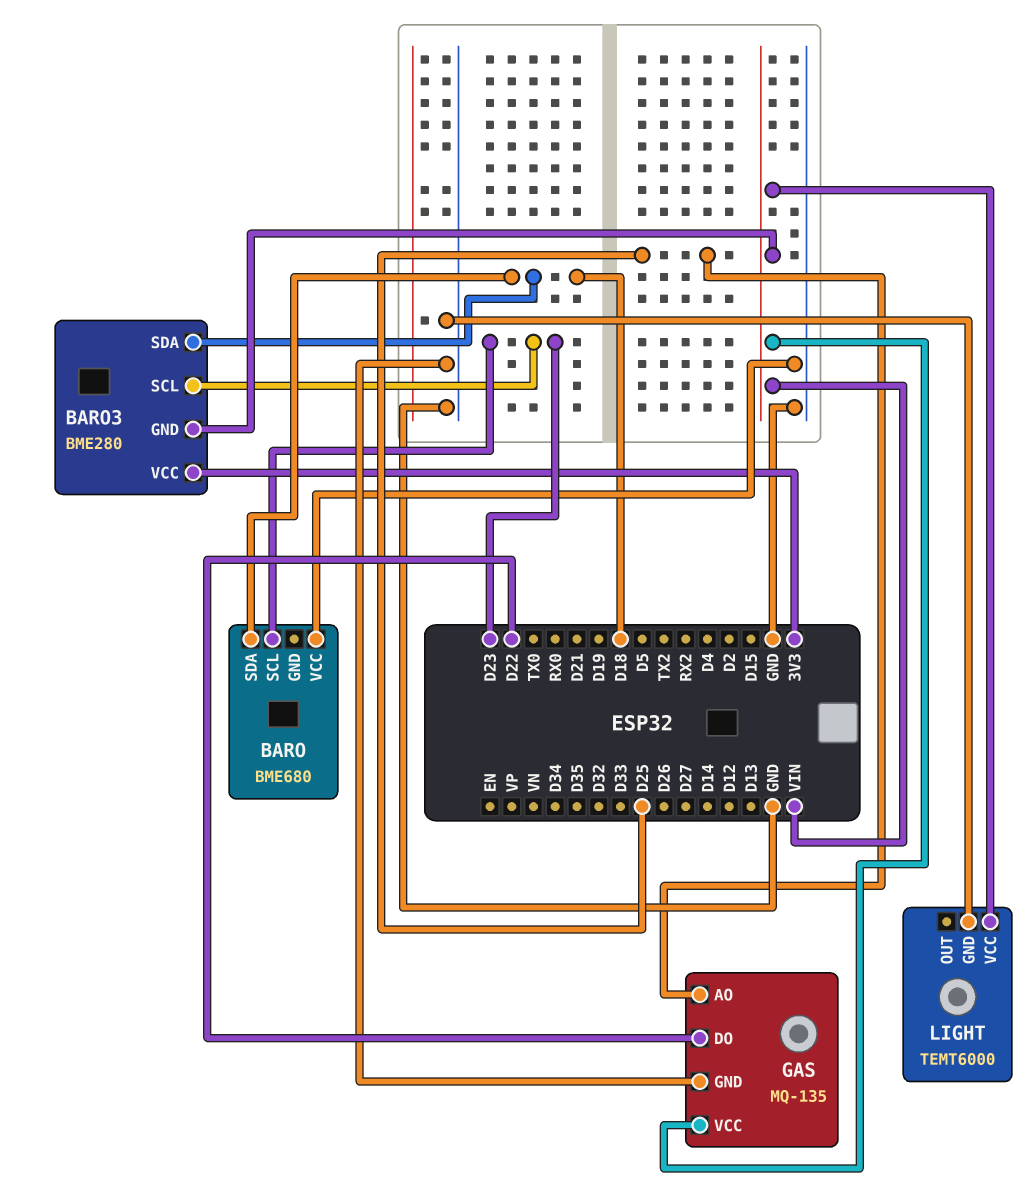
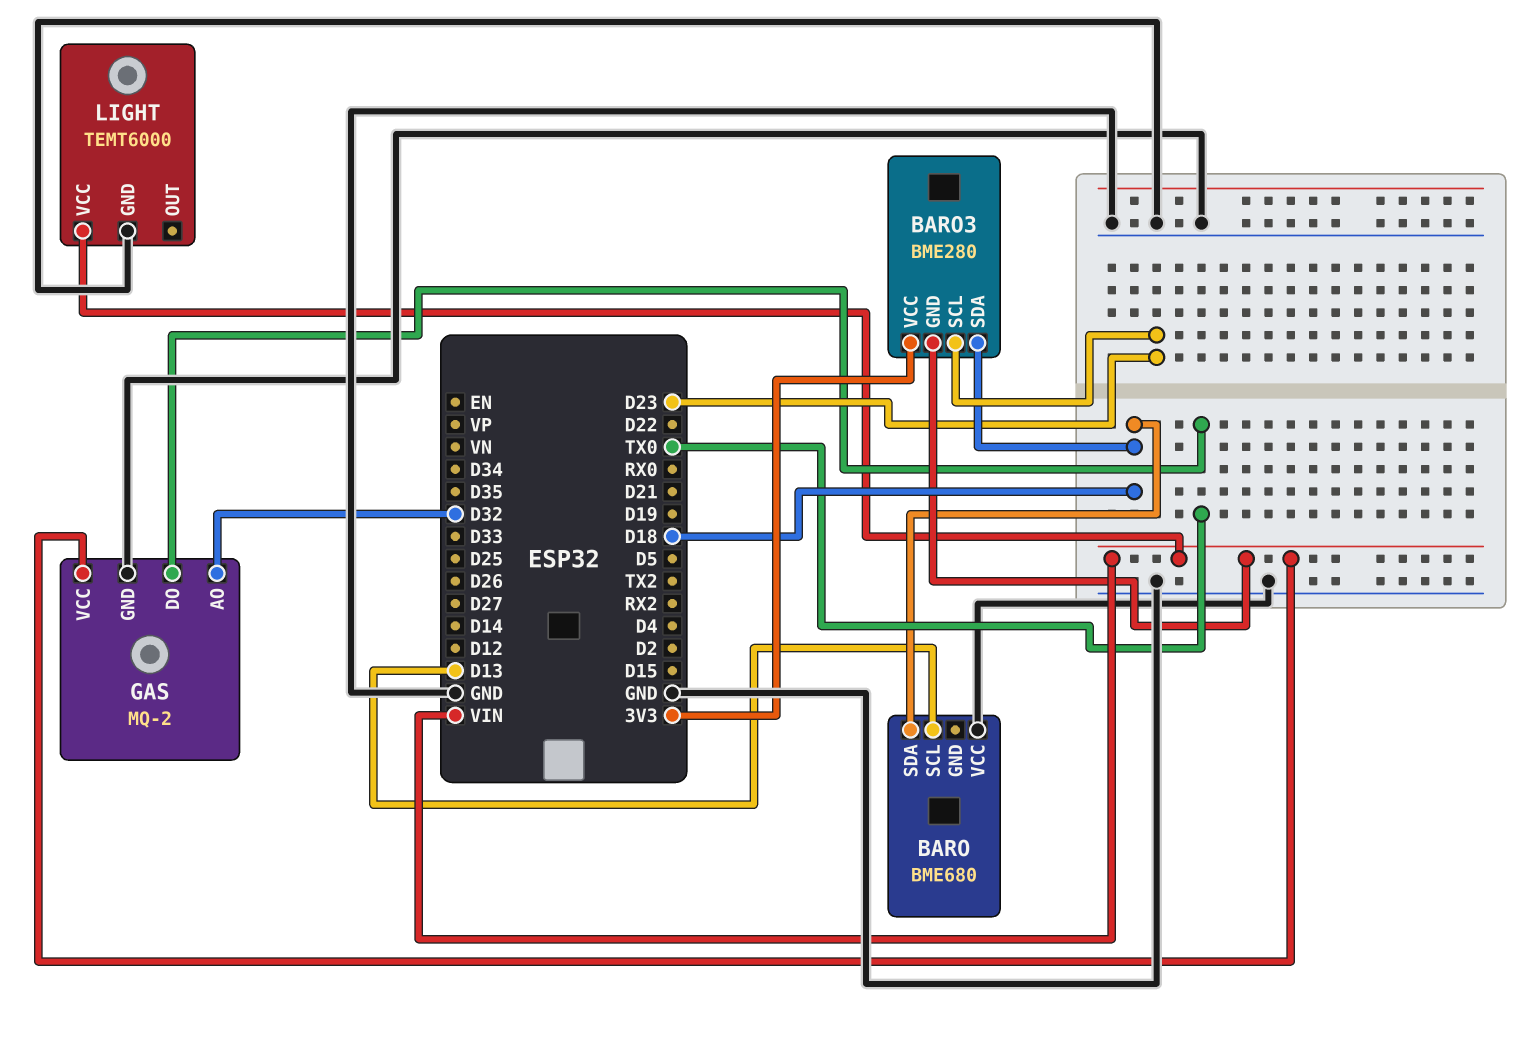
BARO pin SCL: D23 -> D13
GAS: MQ-135 -> MQ-2
GAS pin AO: D25 -> D32
GAS pin DO: D22 -> TX0

